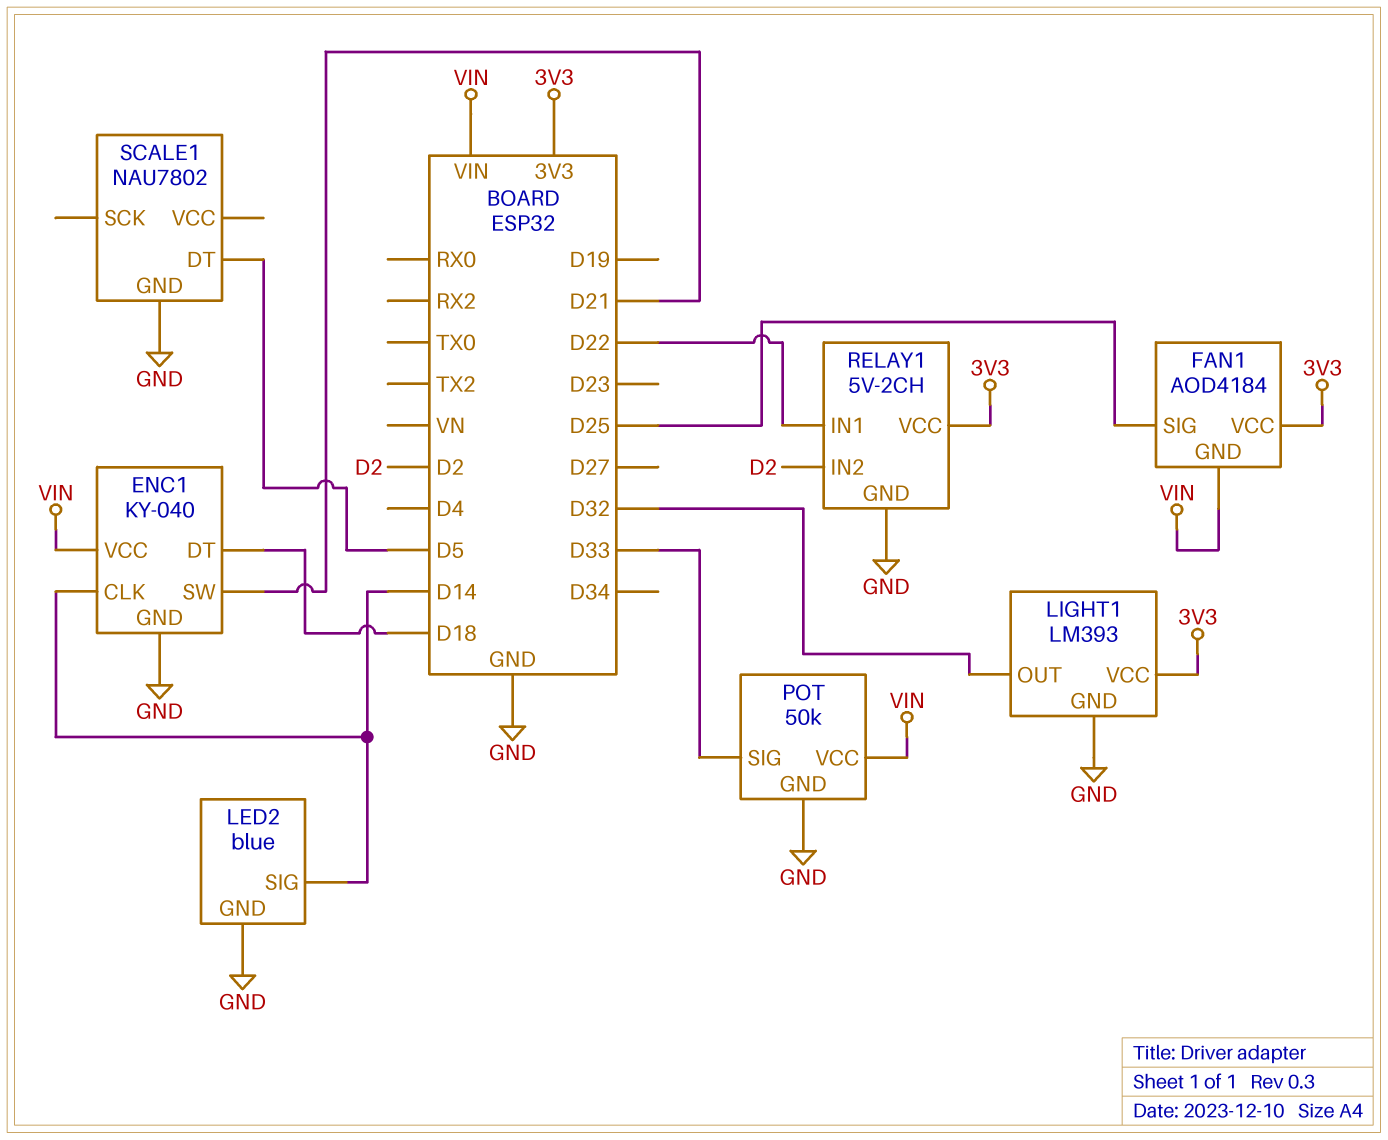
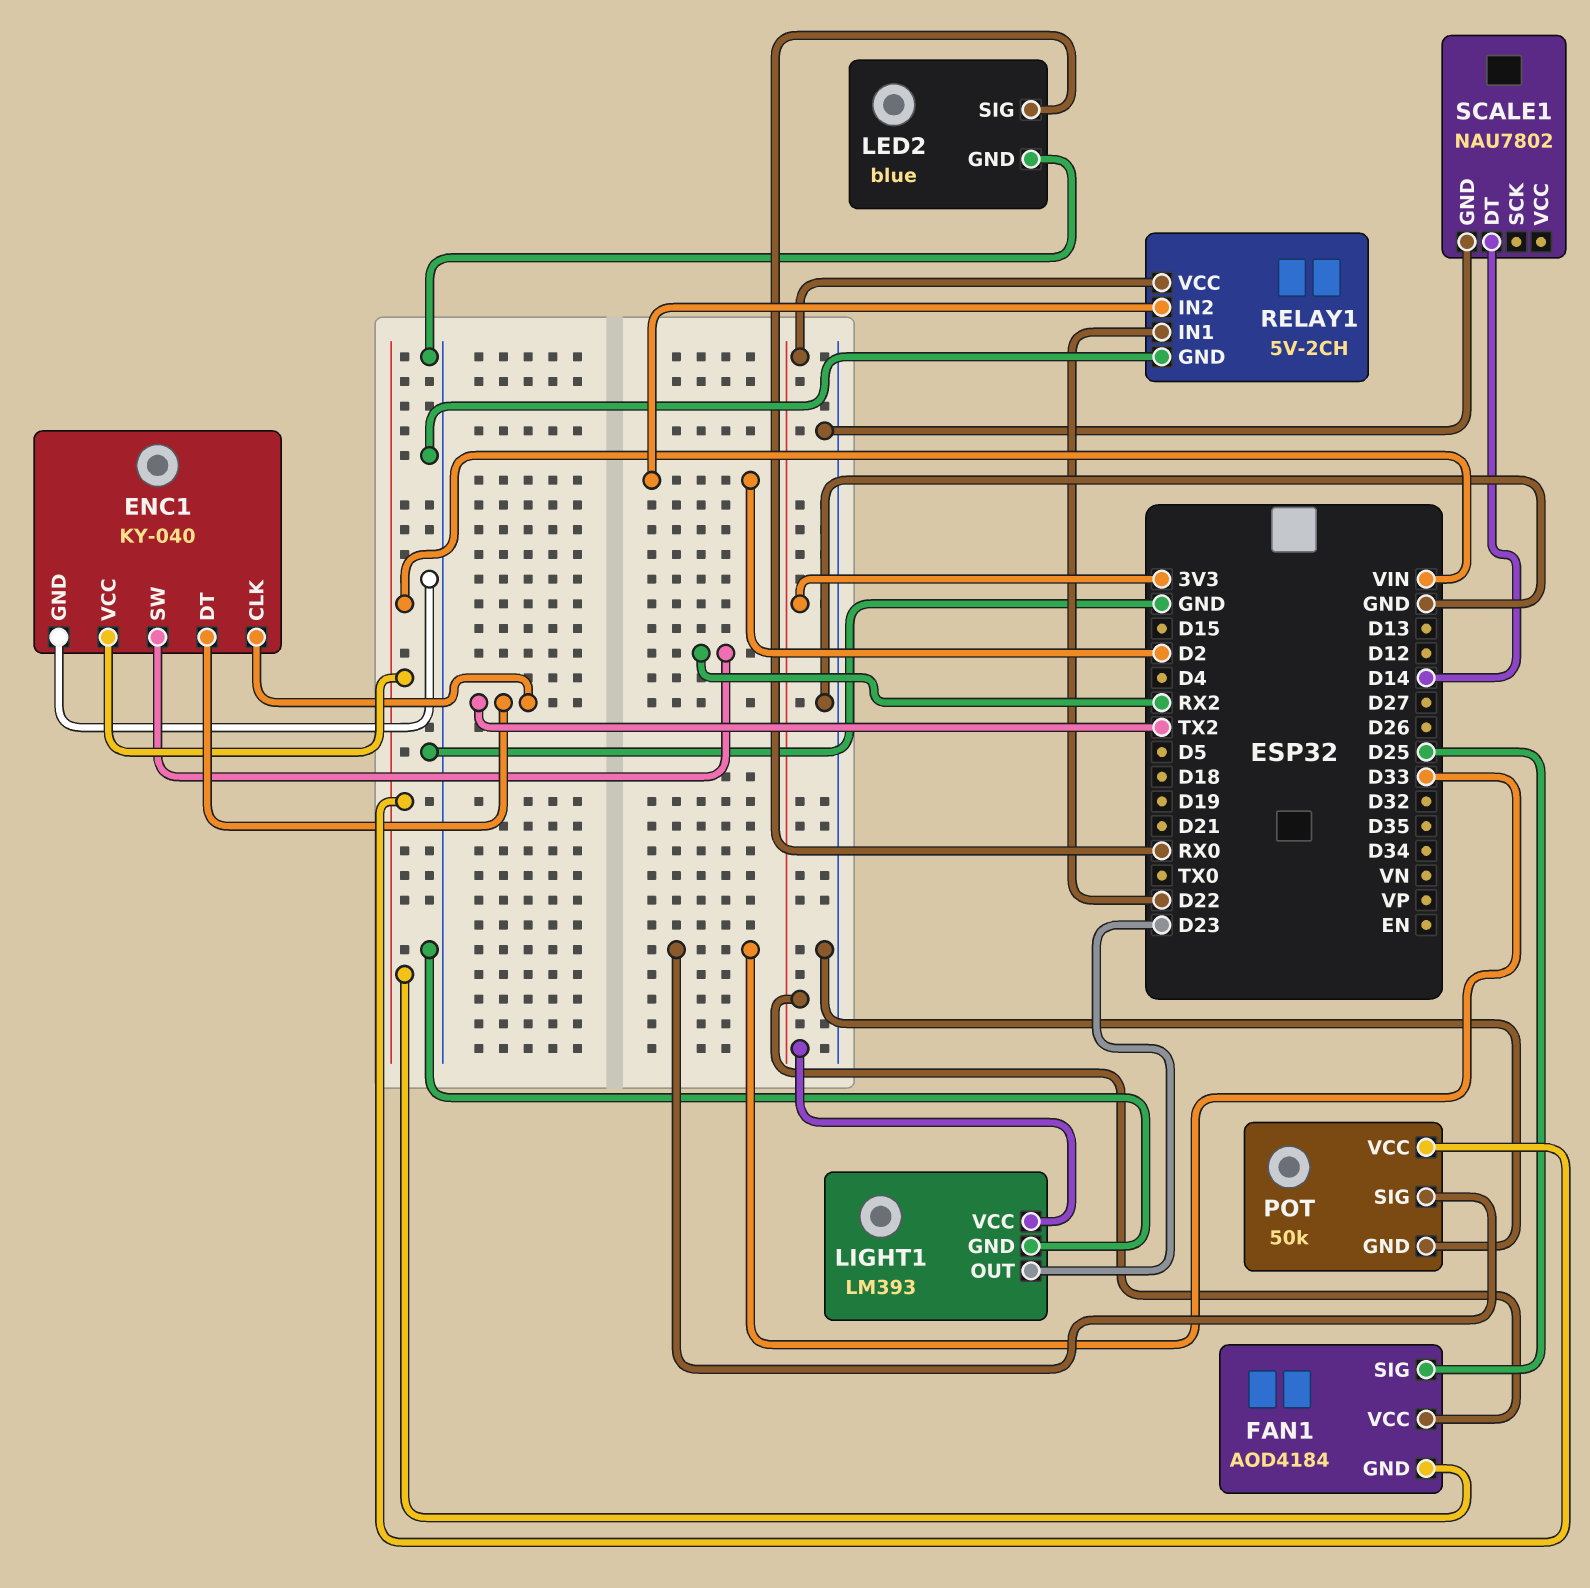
ENC1 pin CLK: D14 -> TX2
ENC1 pin DT: D18 -> TX2
ENC1 pin SW: D21 -> RX2
LED2 pin SIG: D14 -> RX0
LIGHT1 pin OUT: D32 -> D23
SCALE1 pin DT: D5 -> D14

